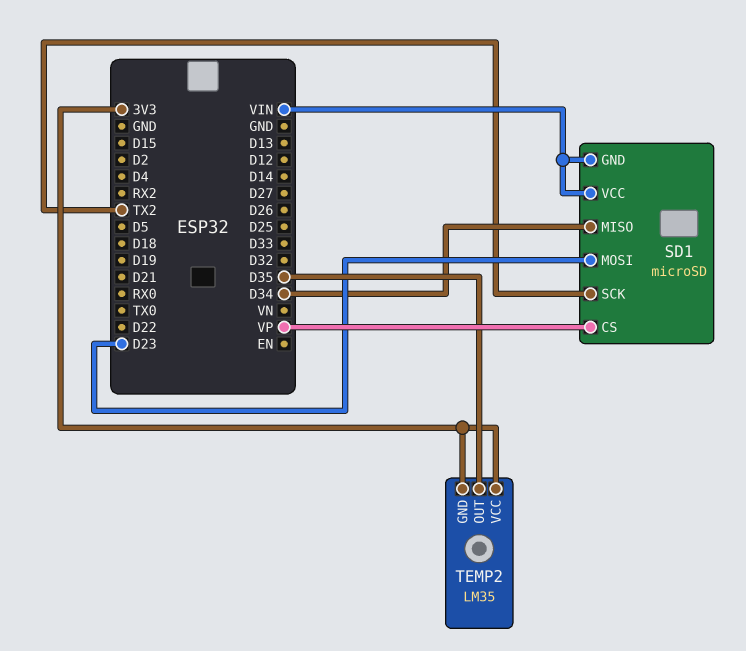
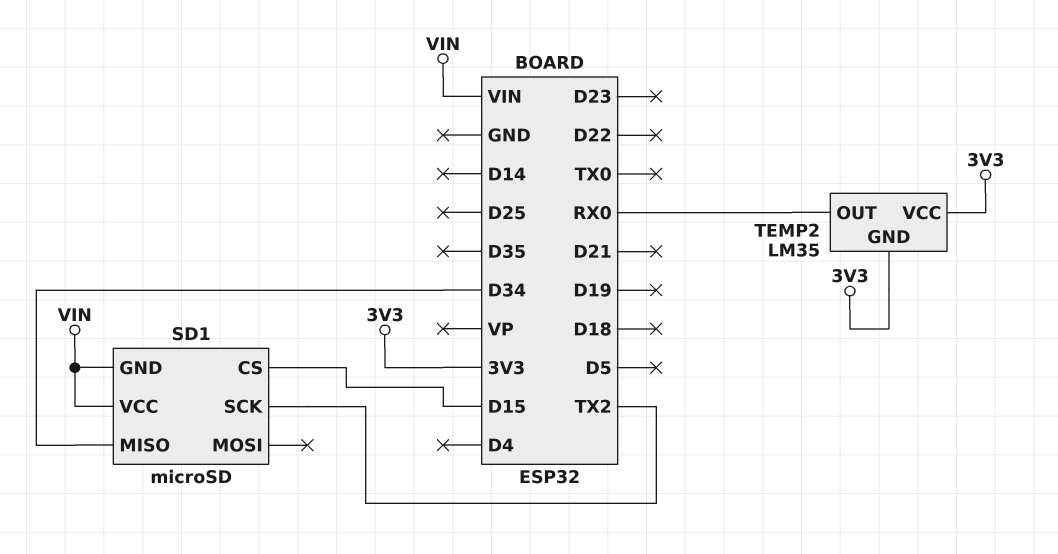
SD1 pin CS: VP -> D15
SD1 pin MOSI: D23 -> none
TEMP2 pin OUT: D35 -> RX0

